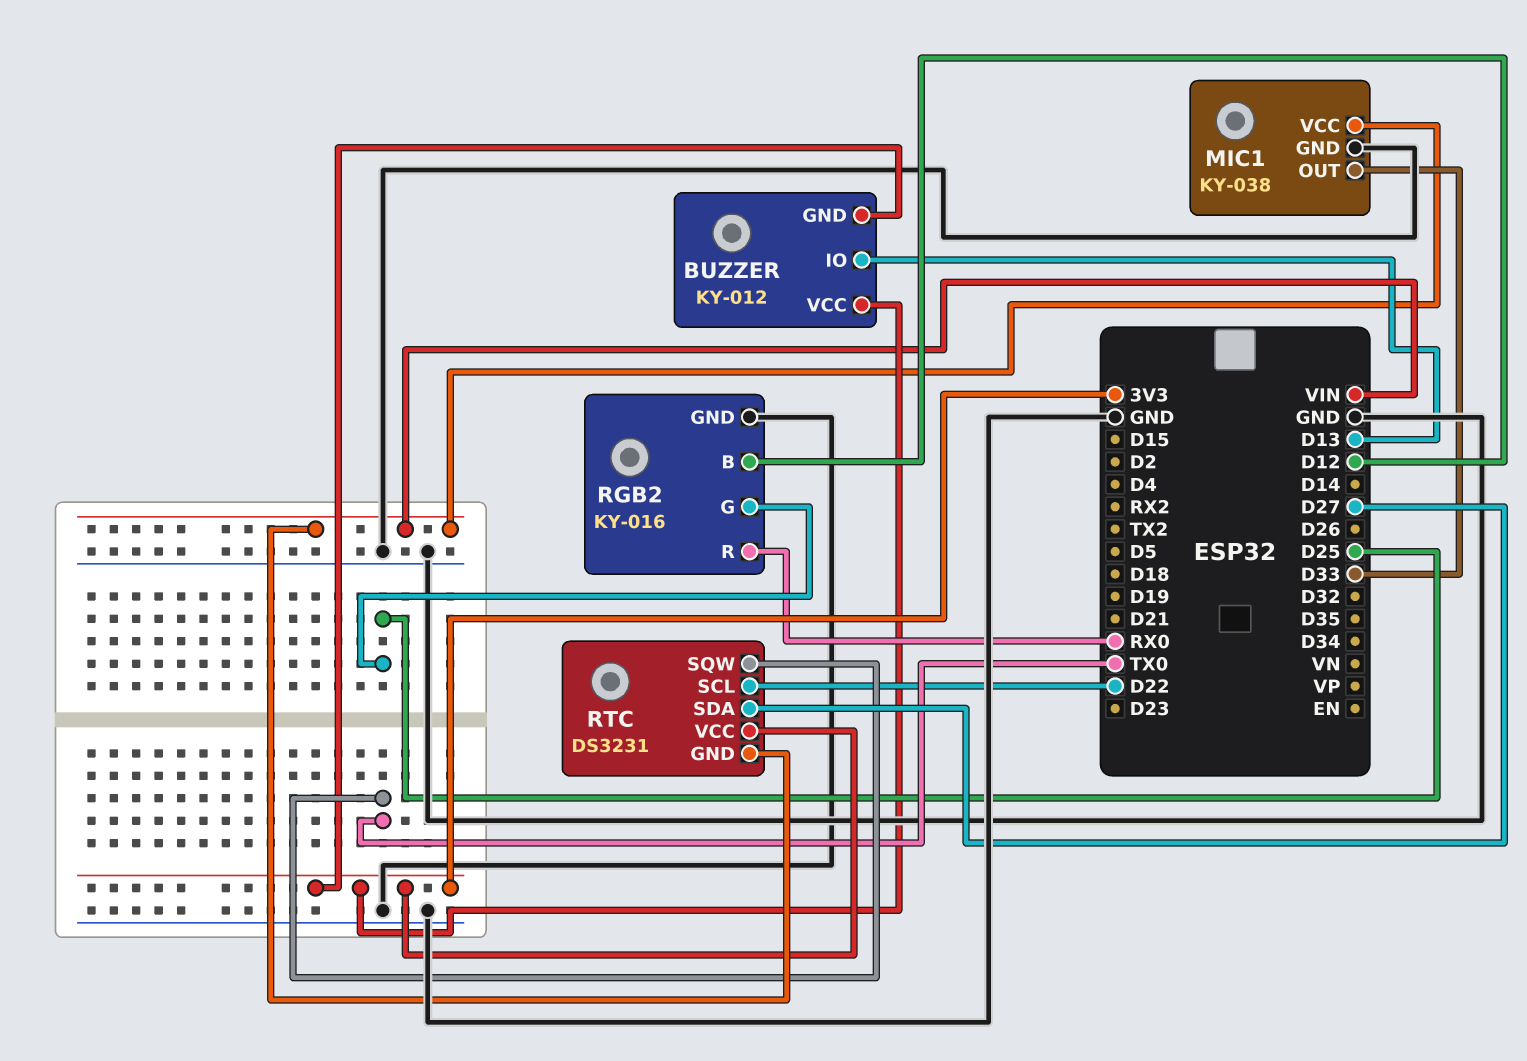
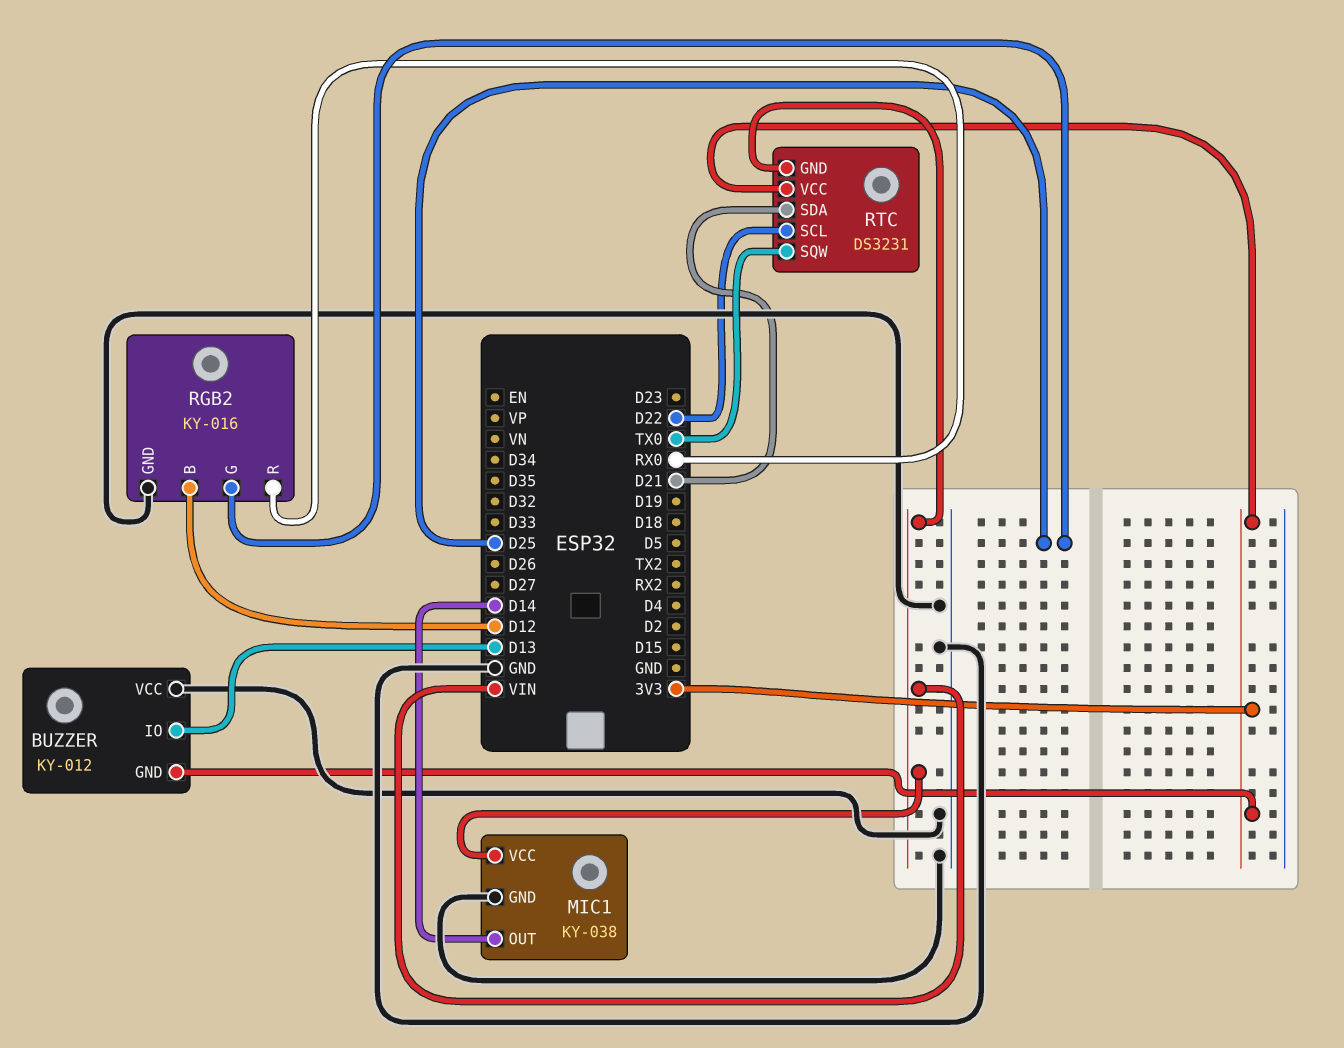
BUZZER pin VCC: 3V3 -> GND
MIC1 pin OUT: D33 -> D14
RTC pin SDA: D27 -> D21

